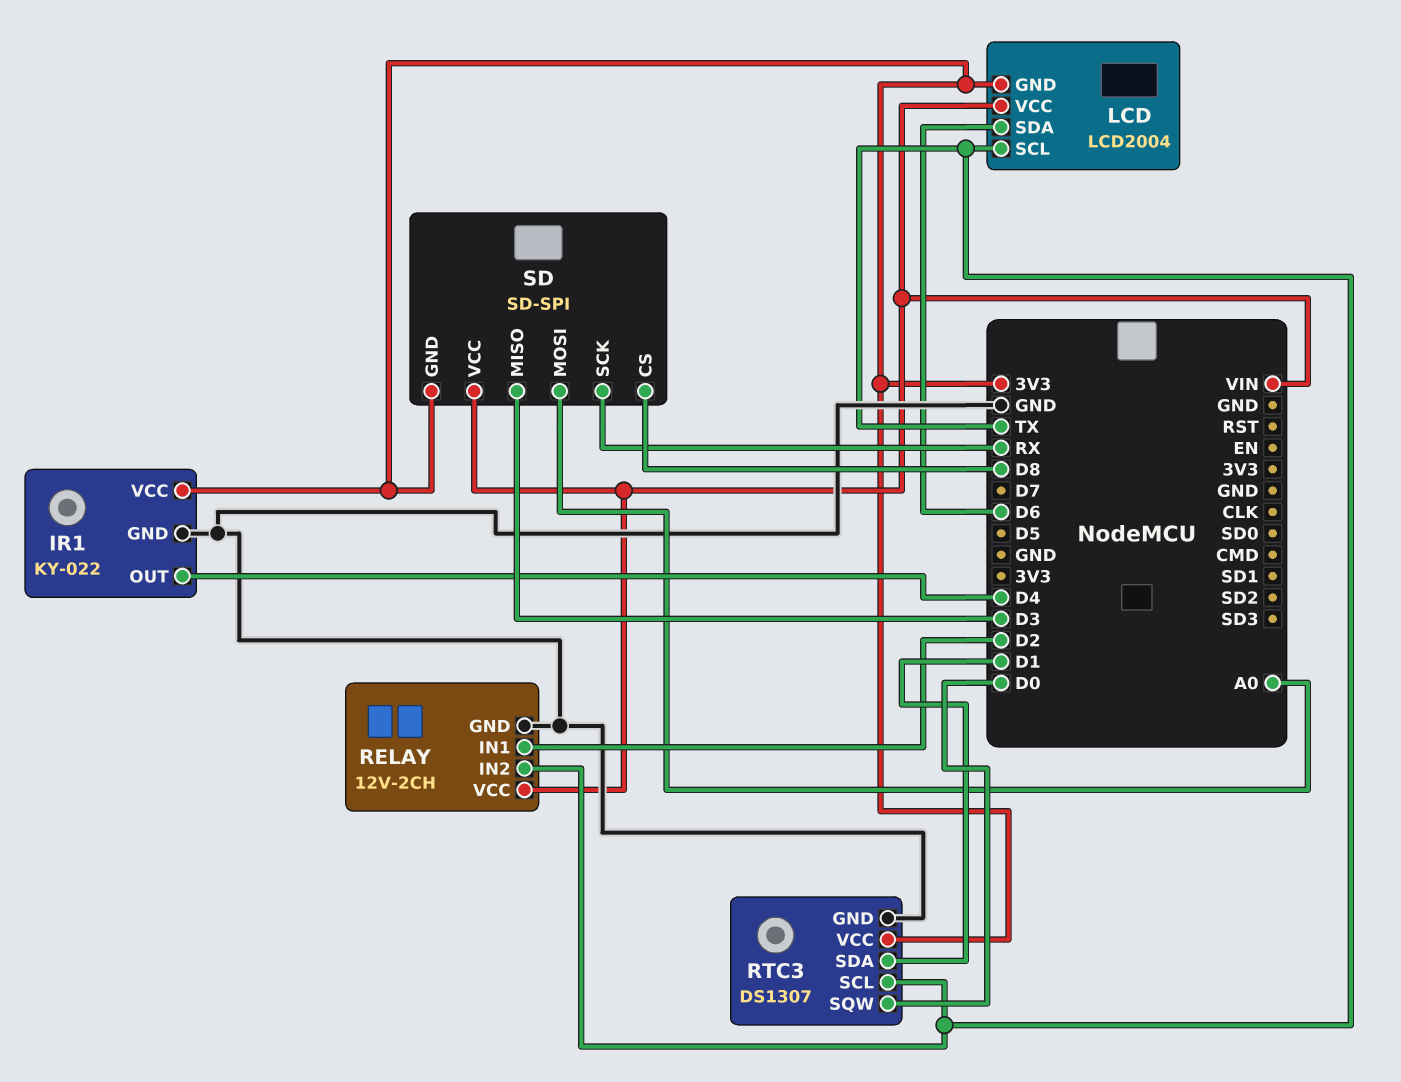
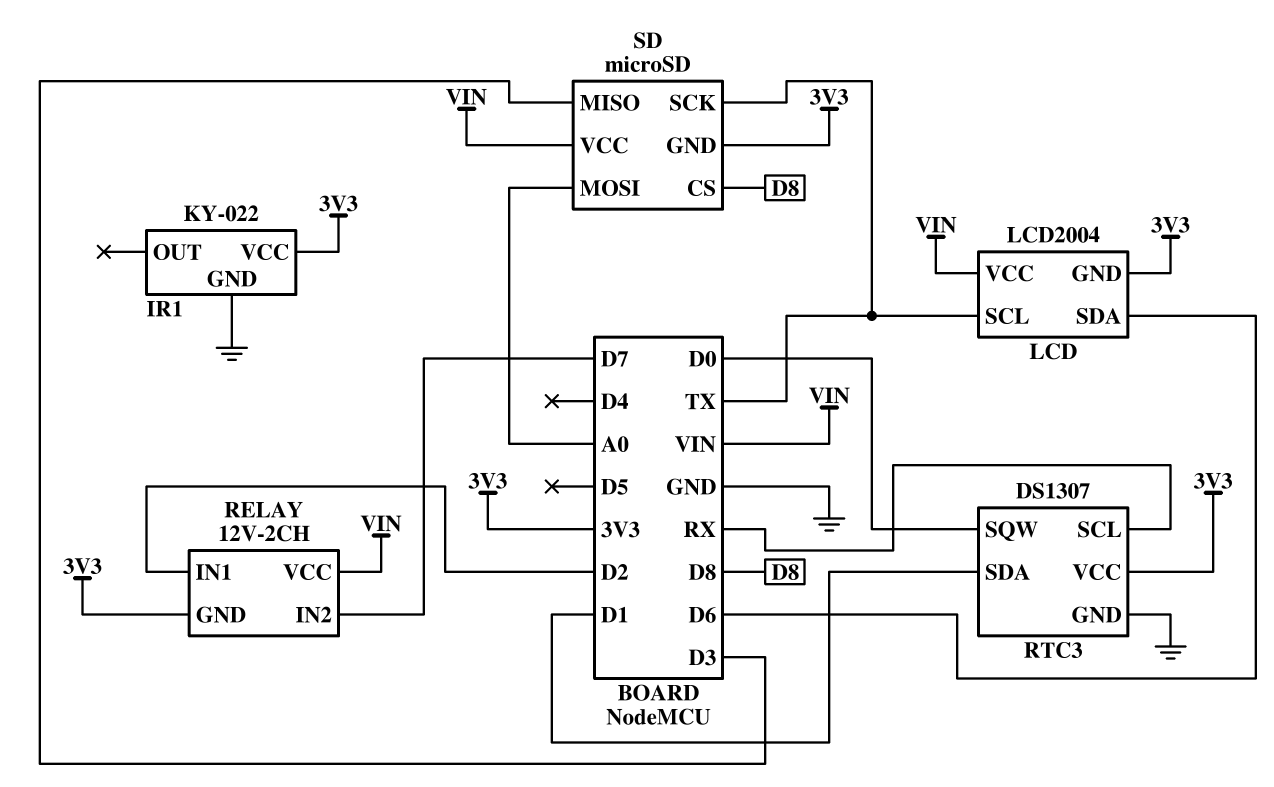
IR1 pin OUT: D4 -> none
RELAY pin GND: GND -> 3V3
RELAY pin IN2: TX -> D7
RTC3 pin SCL: TX -> RX
SD: SD-SPI -> microSD
SD pin SCK: RX -> TX

